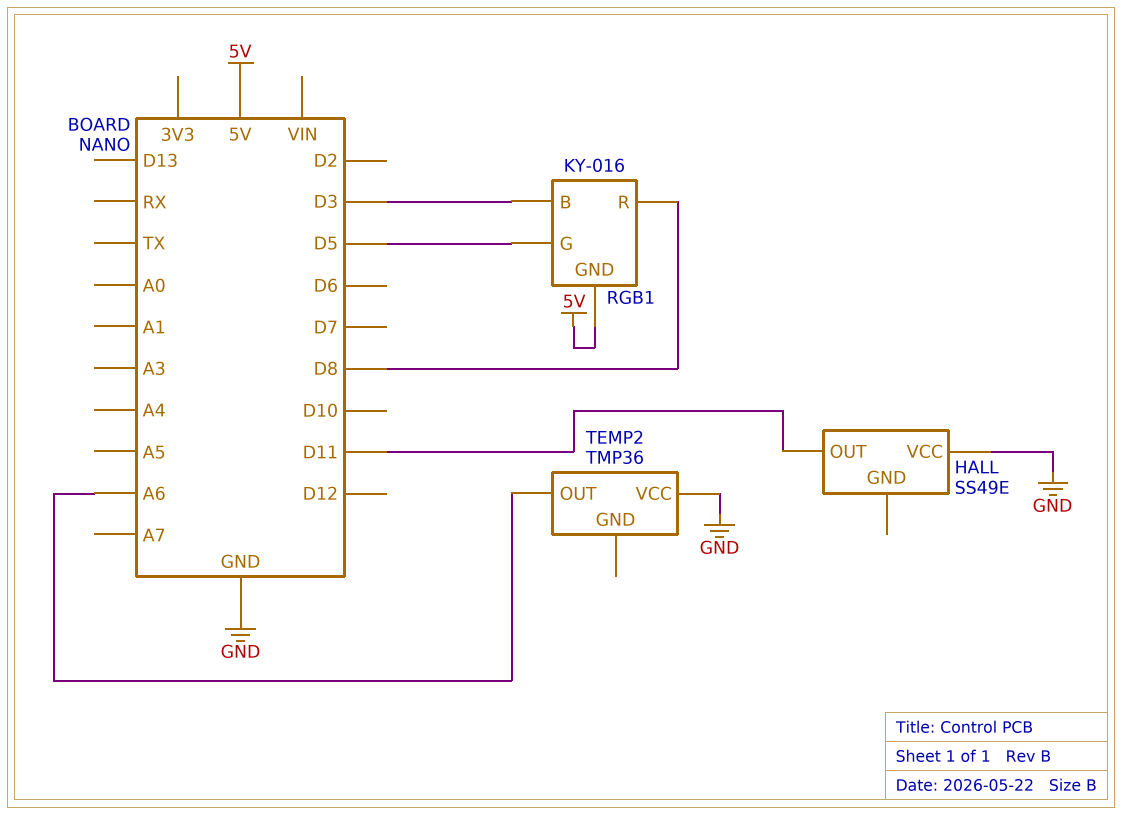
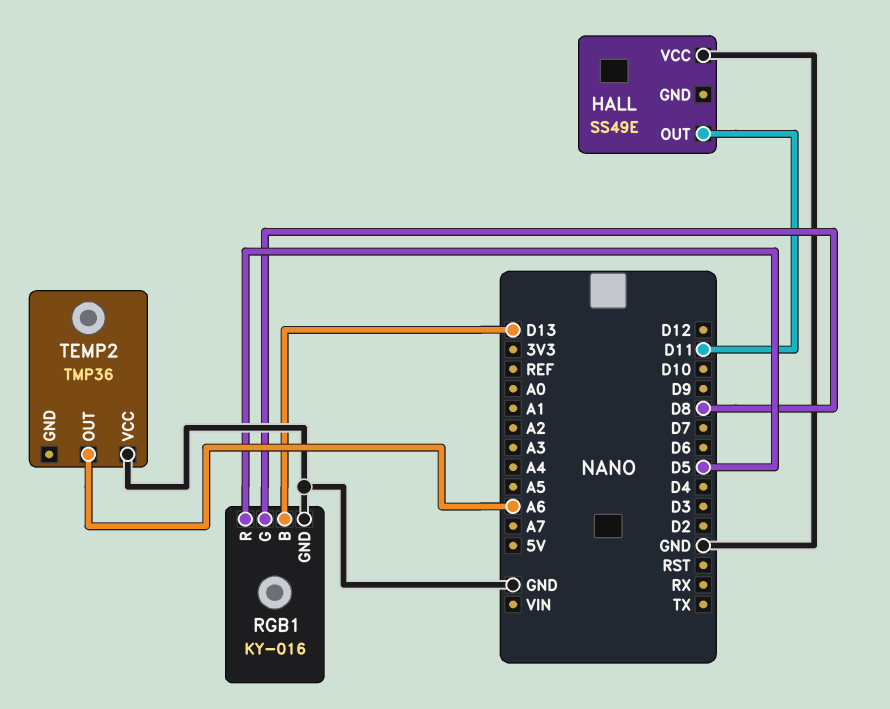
RGB1 pin B: D3 -> D13
RGB1 pin G: D5 -> D8
RGB1 pin GND: 5V -> GND
RGB1 pin R: D8 -> D5

